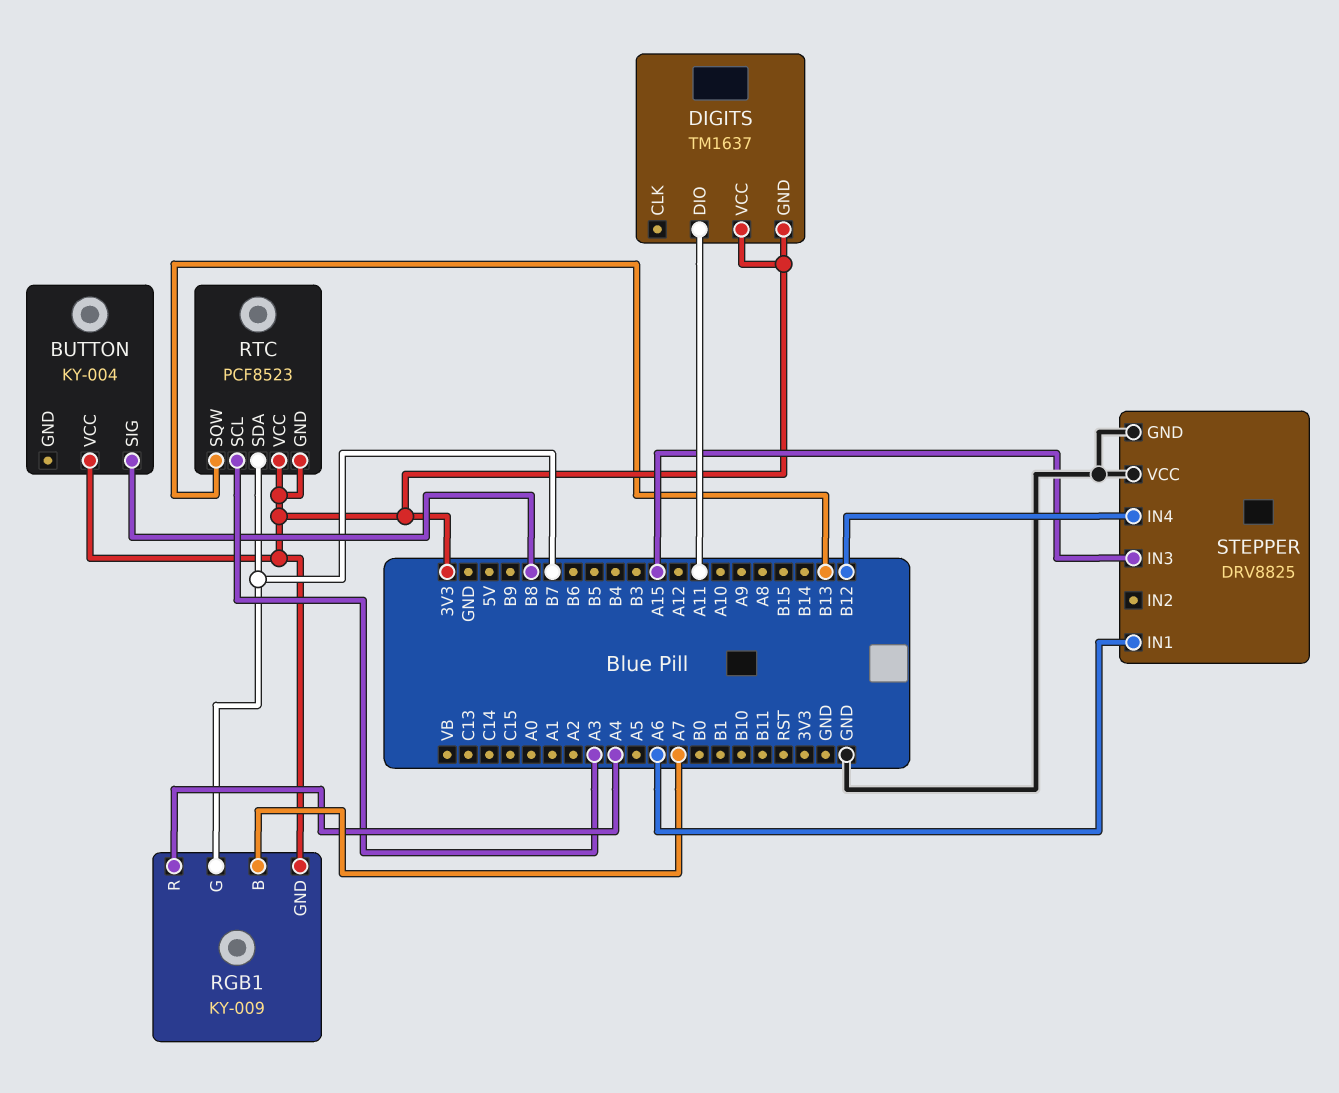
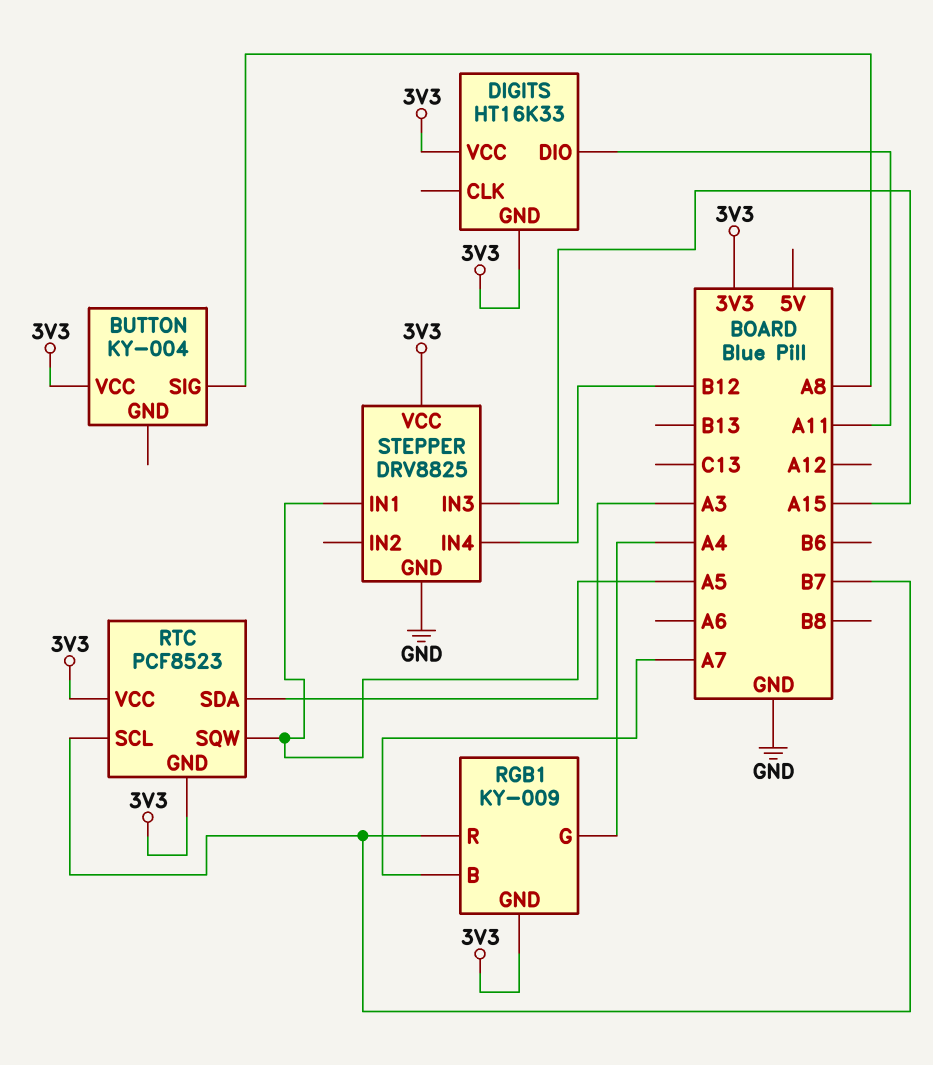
BUTTON pin SIG: B8 -> A8
DIGITS: TM1637 -> HT16K33
RGB1 pin G: B7 -> A4
RGB1 pin R: A4 -> B7
RTC pin SCL: A3 -> B7
RTC pin SDA: B7 -> A3
RTC pin SQW: B13 -> A5
STEPPER pin IN1: A6 -> A5
STEPPER pin VCC: GND -> 3V3

